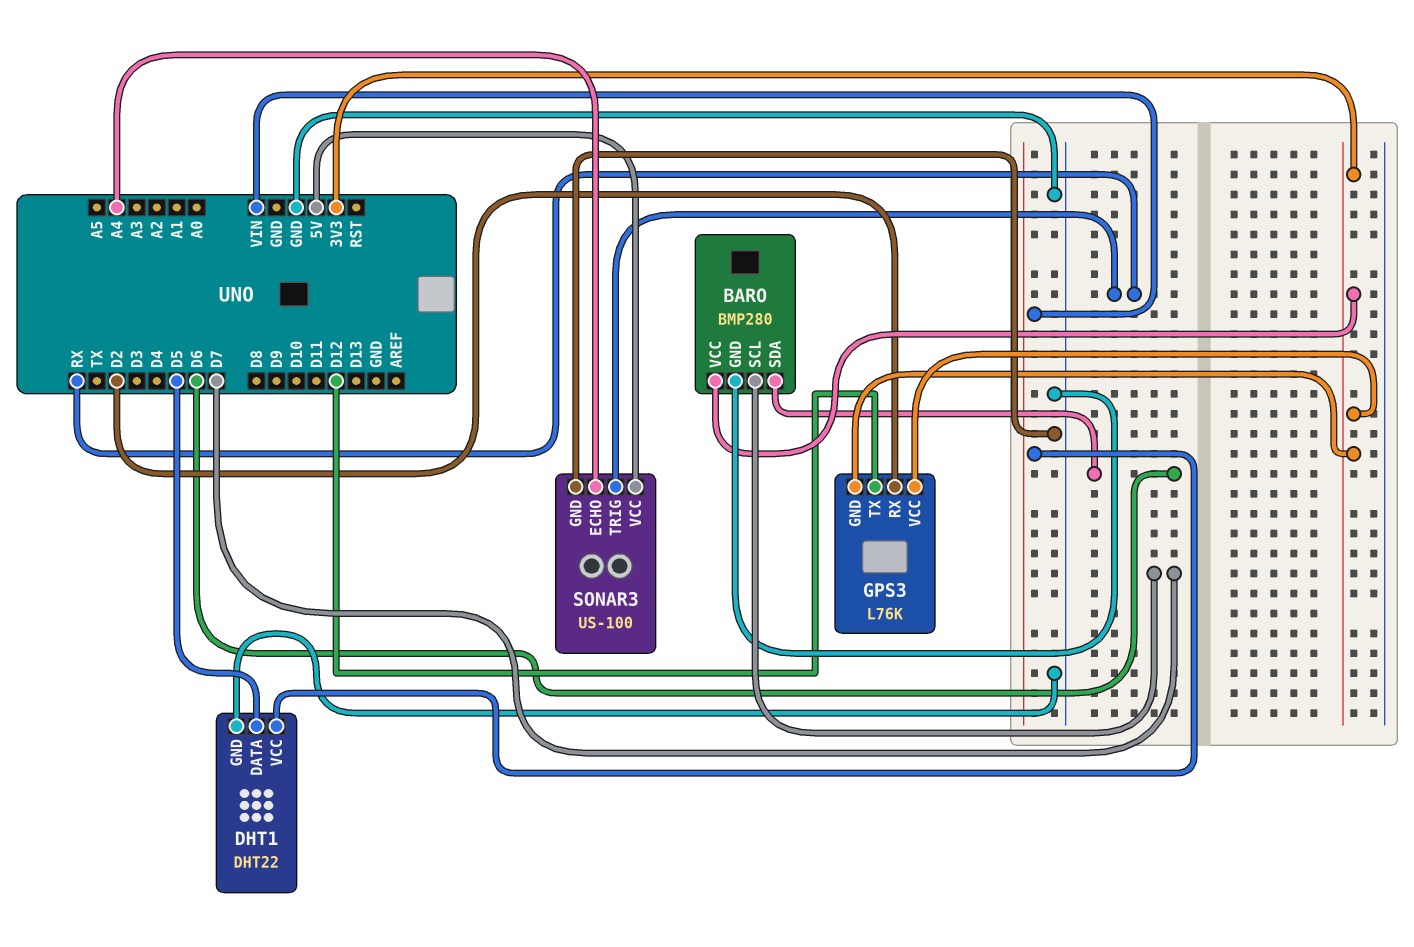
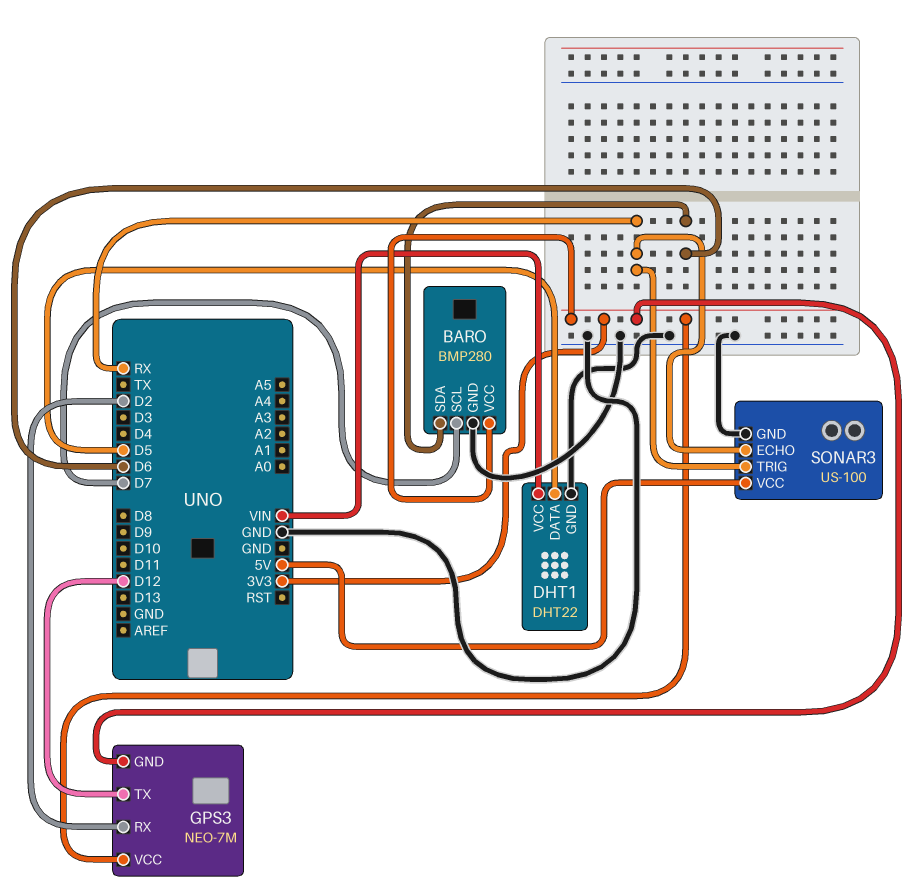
GPS3: L76K -> NEO-7M
SONAR3 pin ECHO: A4 -> RX

